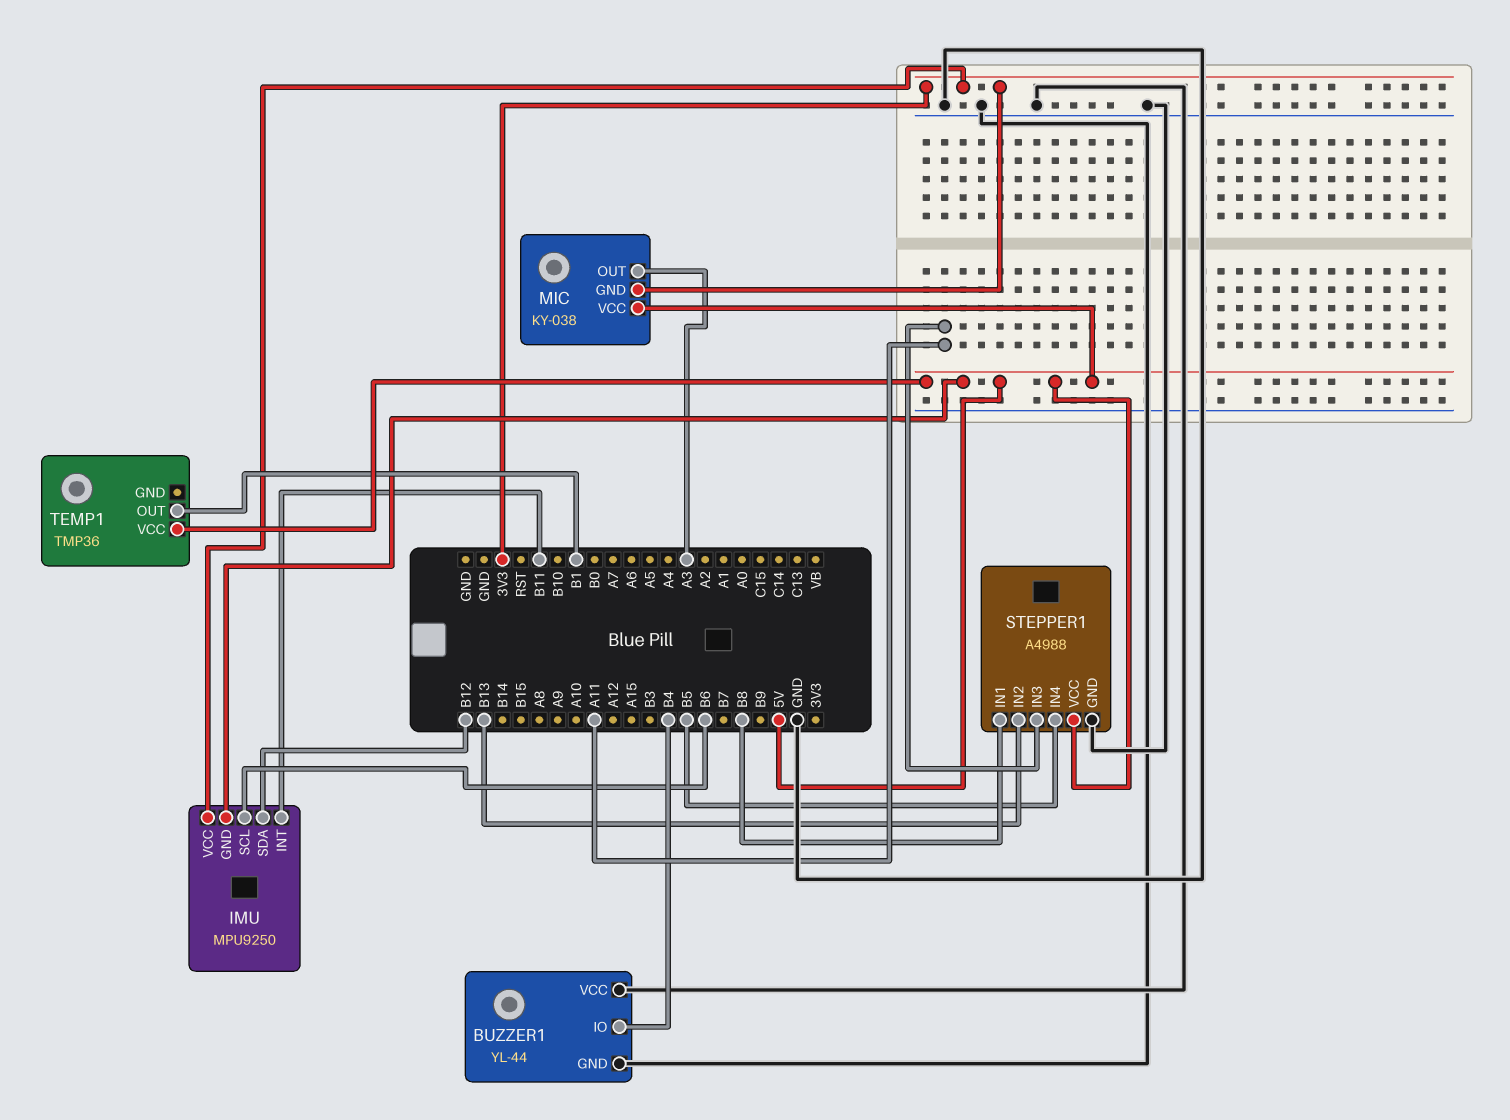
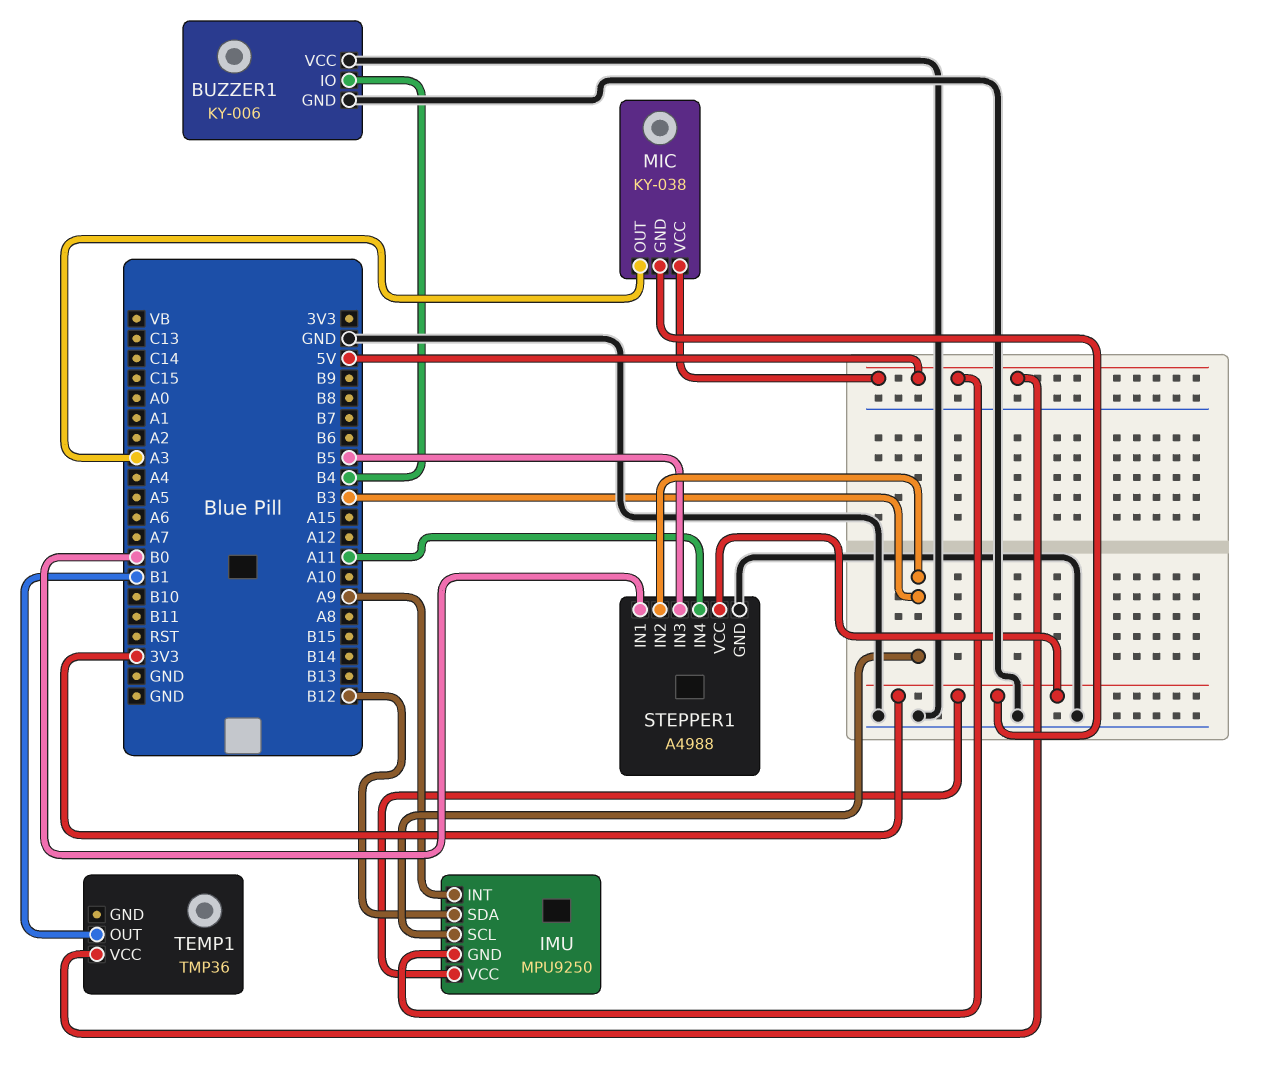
BUZZER1: YL-44 -> KY-006
IMU pin INT: B11 -> A9
IMU pin SCL: B6 -> B3
STEPPER1 pin IN1: B8 -> B0
STEPPER1 pin IN2: B13 -> B3
STEPPER1 pin IN3: A11 -> B5
STEPPER1 pin IN4: B5 -> A11
STEPPER1 pin VCC: 5V -> 3V3

